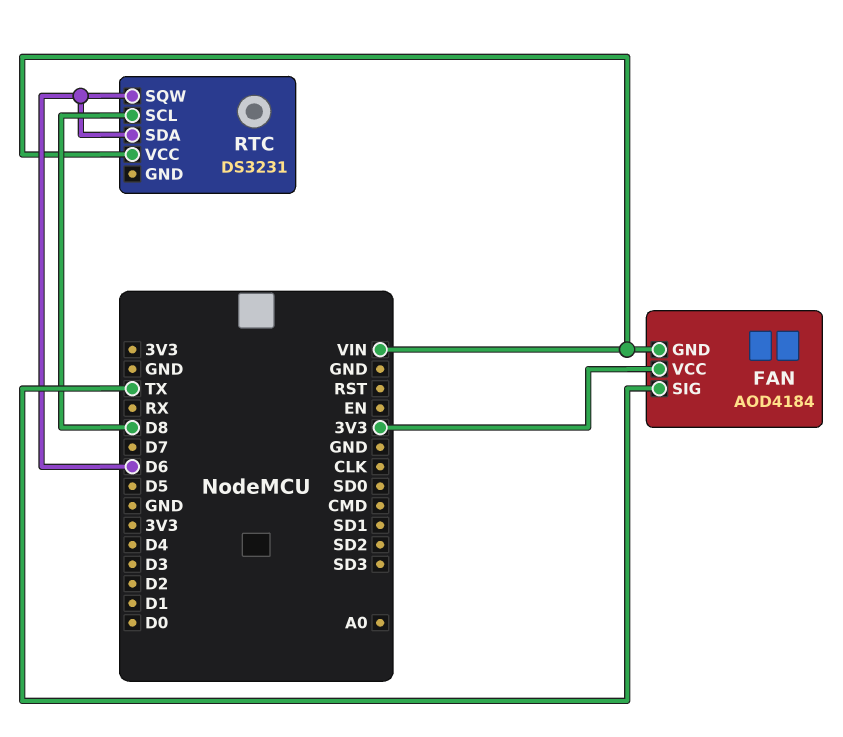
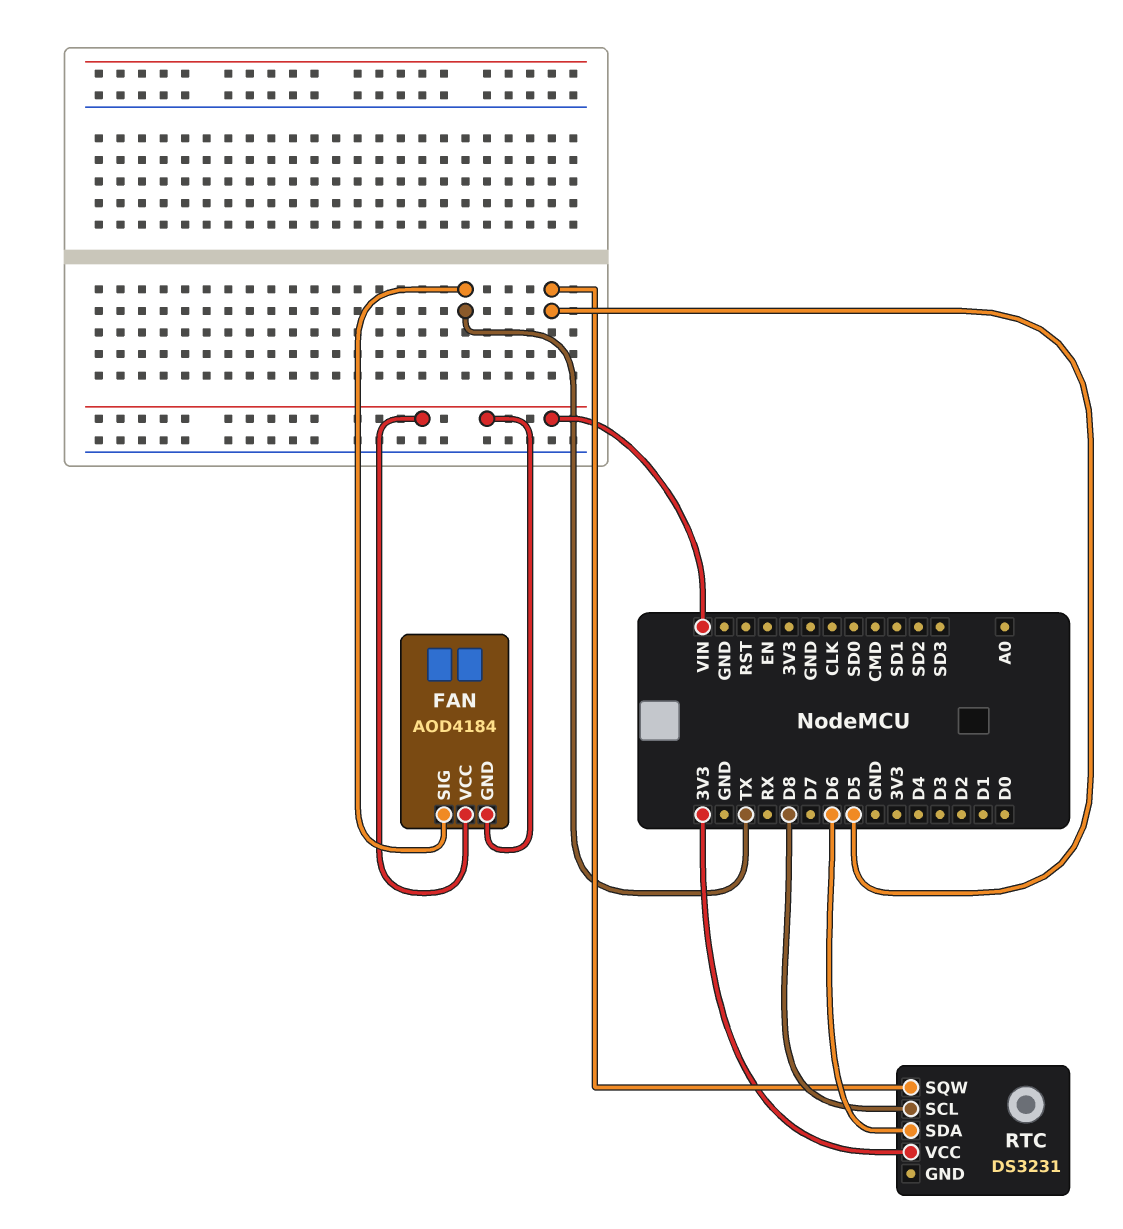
FAN pin VCC: 3V3 -> VIN
RTC pin SQW: D6 -> D5
RTC pin VCC: VIN -> 3V3

